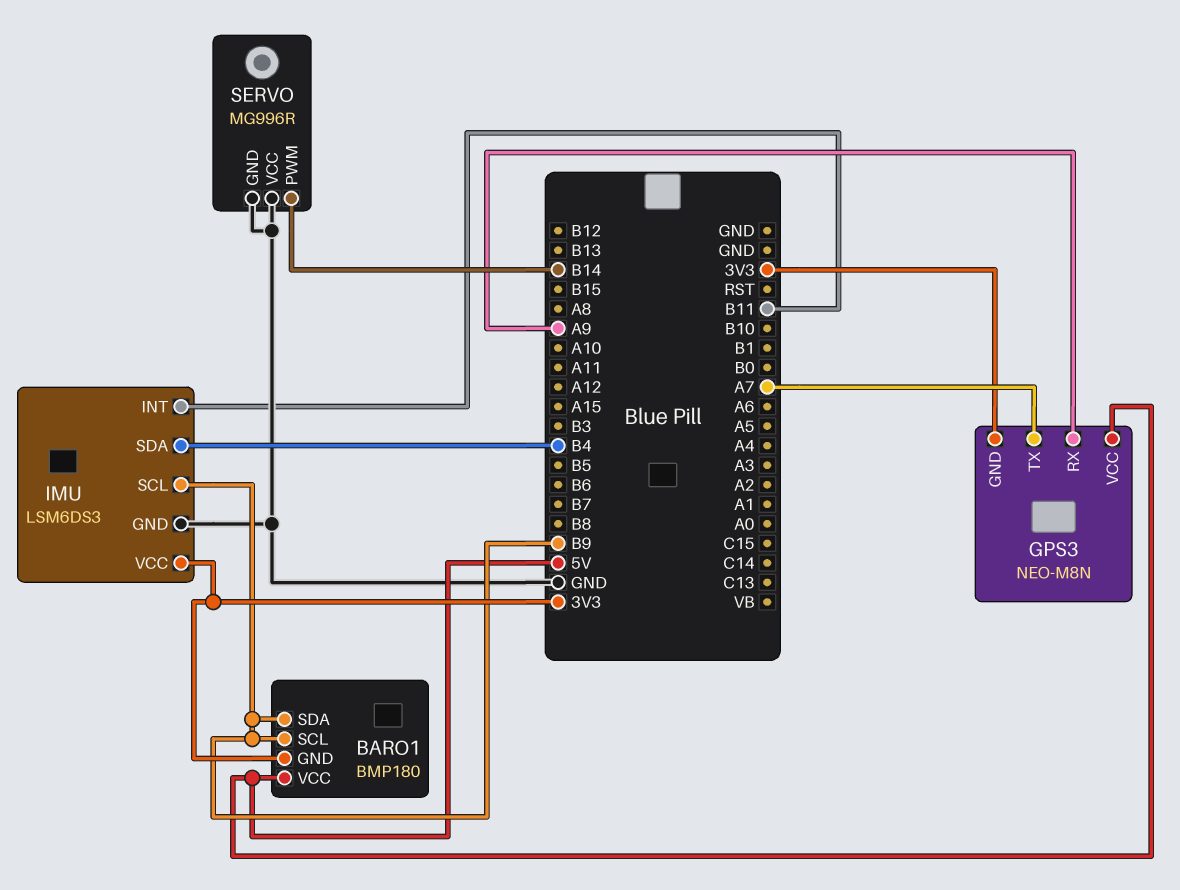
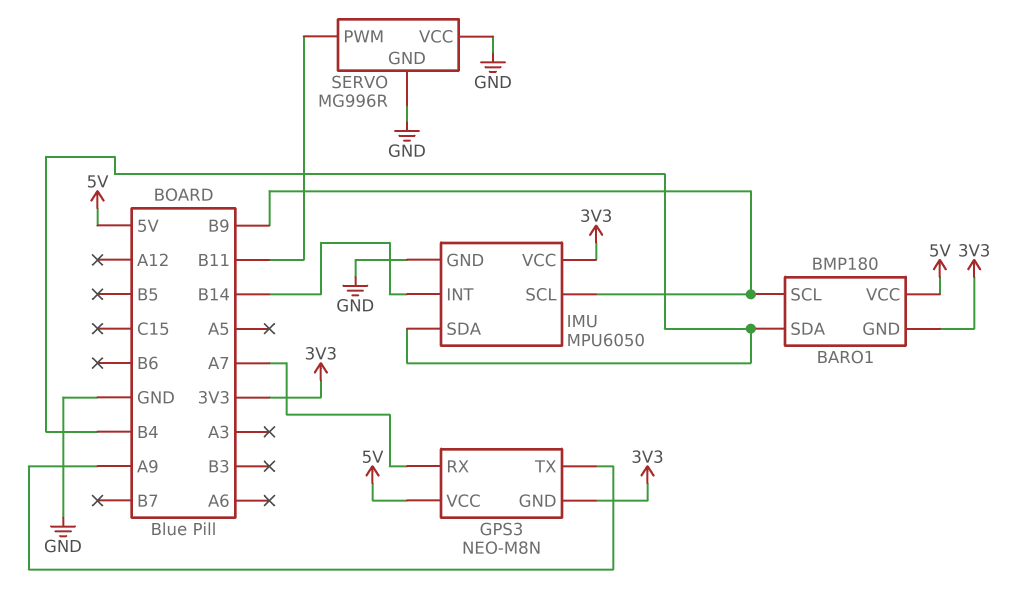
BARO1 pin SDA: B9 -> B4
GPS3 pin RX: A9 -> A7
GPS3 pin TX: A7 -> A9
IMU: LSM6DS3 -> MPU6050
IMU pin INT: B11 -> B14
SERVO pin PWM: B14 -> B11

